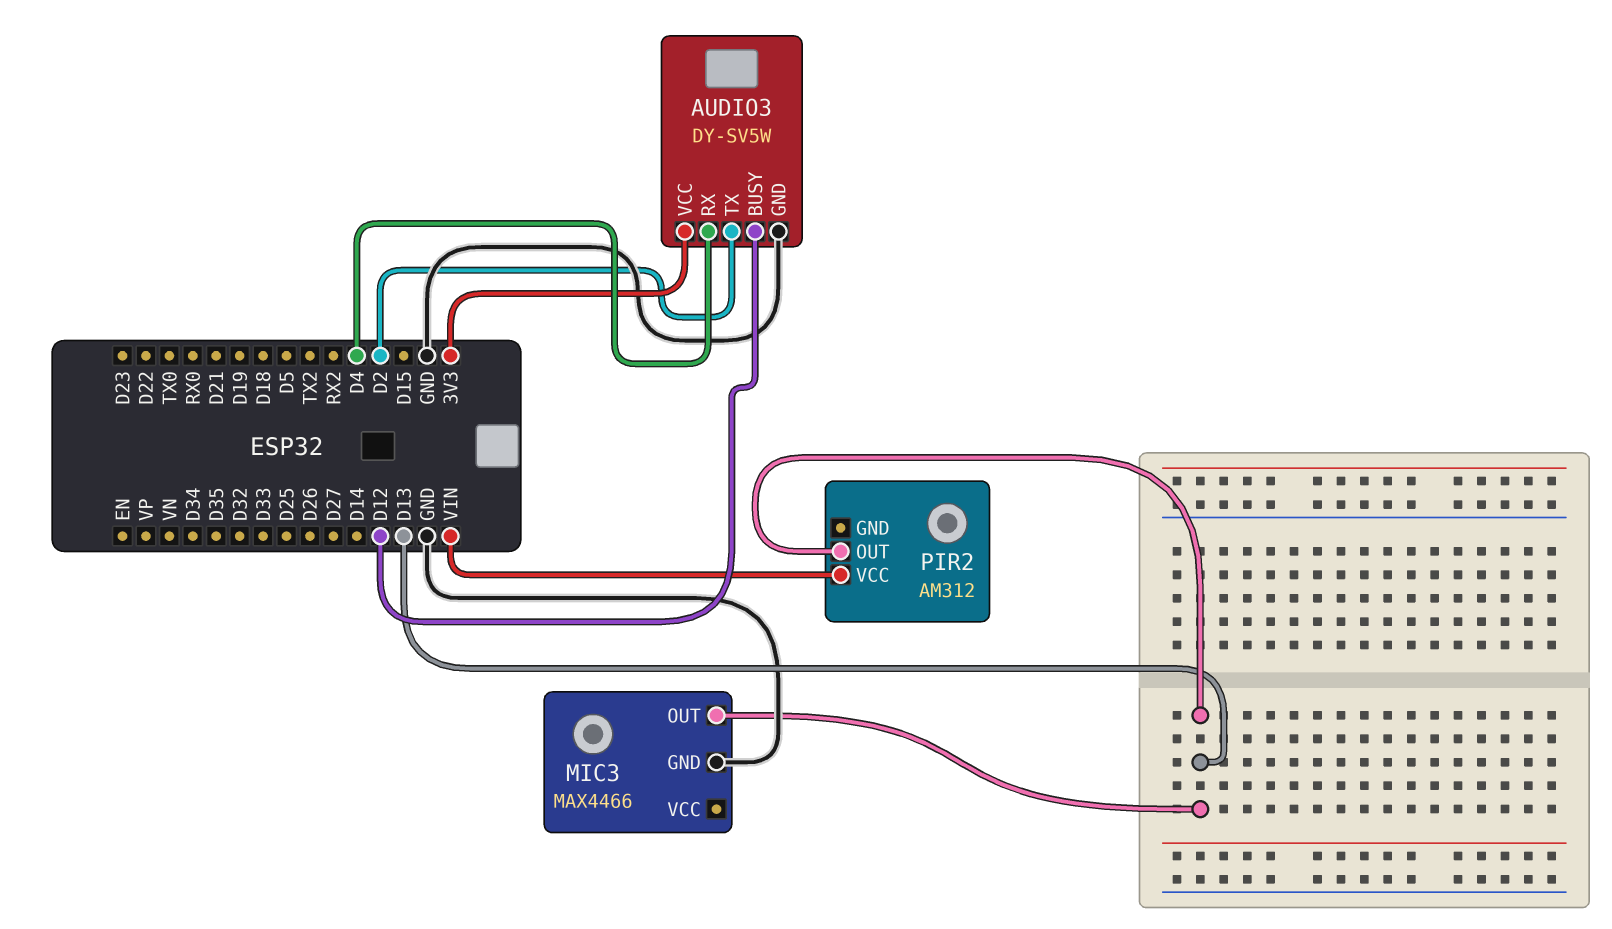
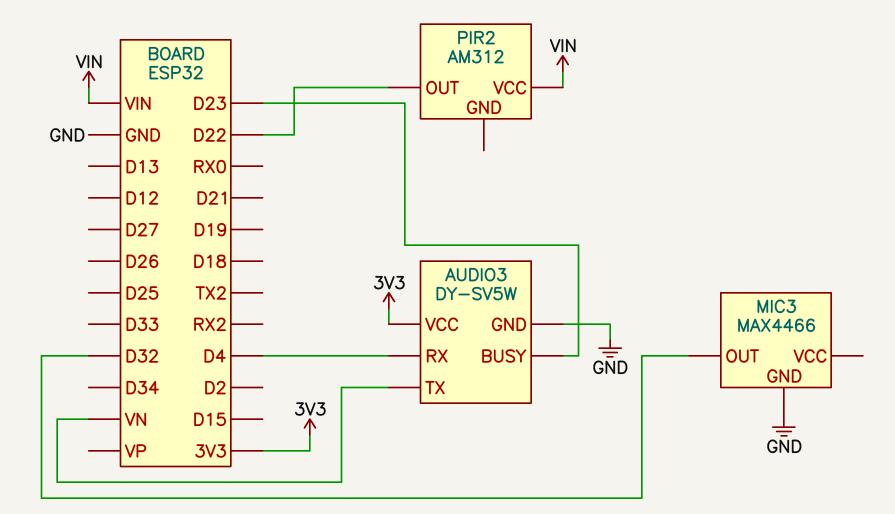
AUDIO3 pin BUSY: D12 -> D23
AUDIO3 pin TX: D2 -> VN
MIC3 pin OUT: D13 -> D32
PIR2 pin OUT: D13 -> D22

